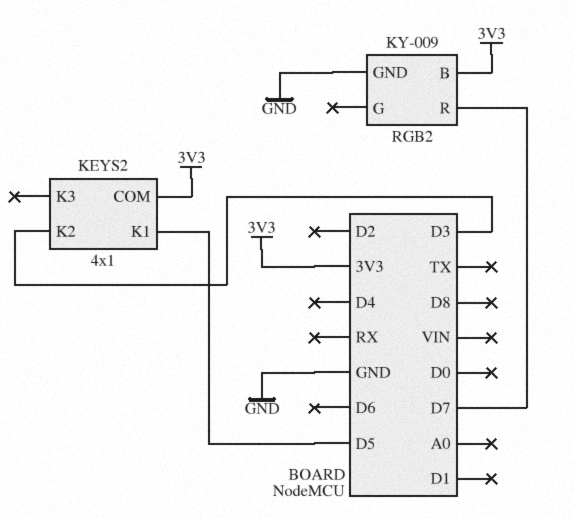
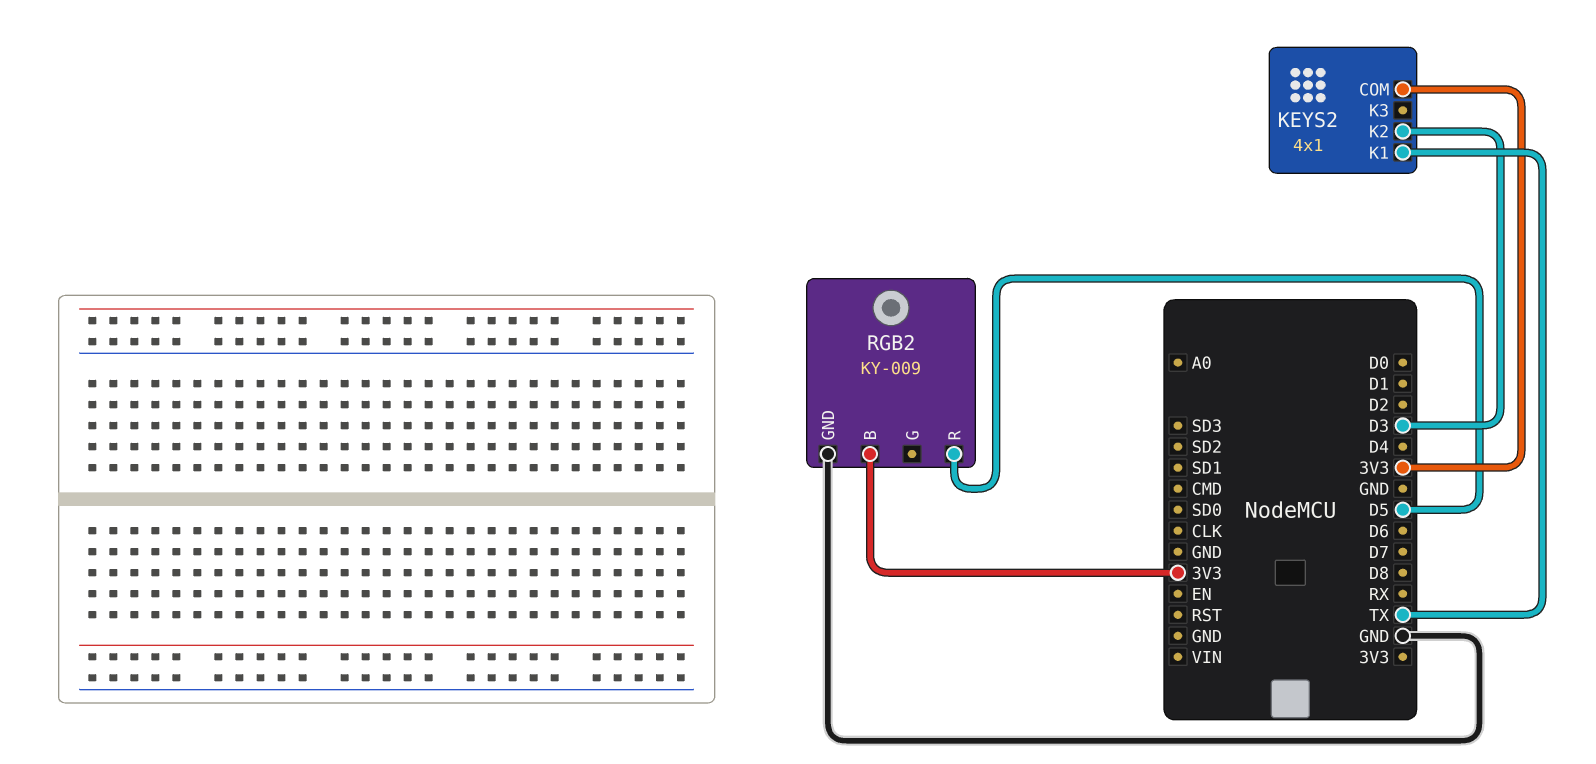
KEYS2 pin K1: D5 -> TX
RGB2 pin R: D7 -> D5

